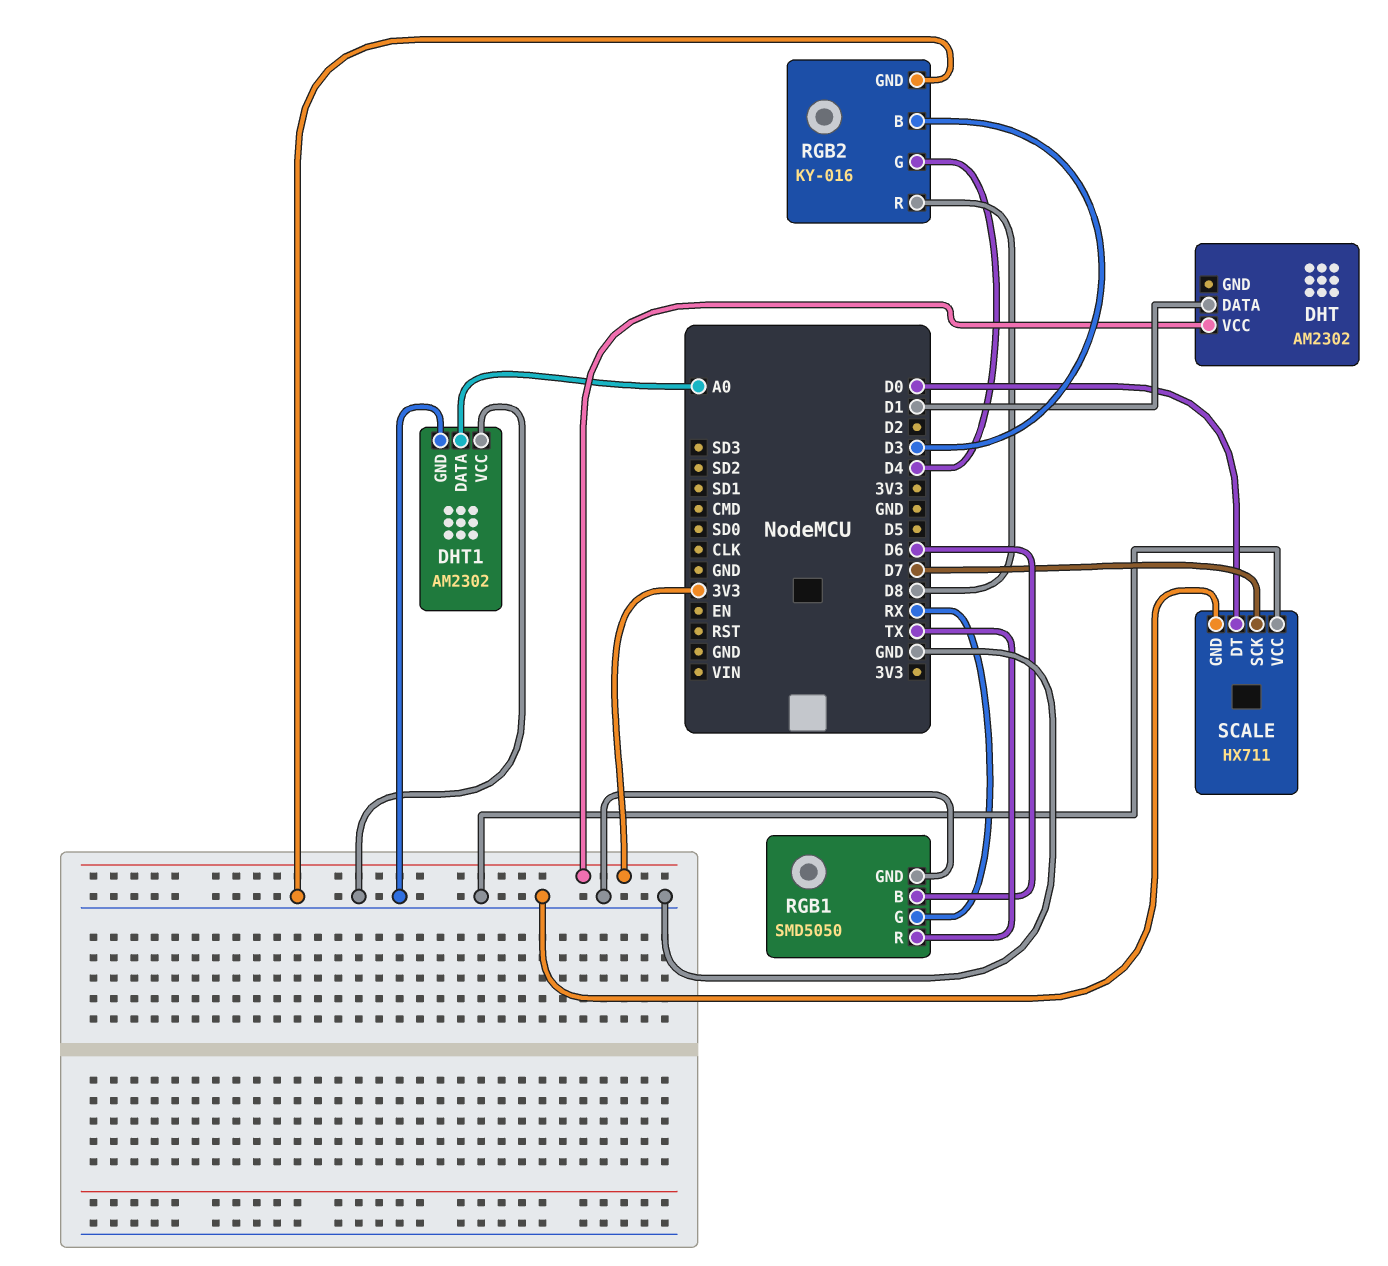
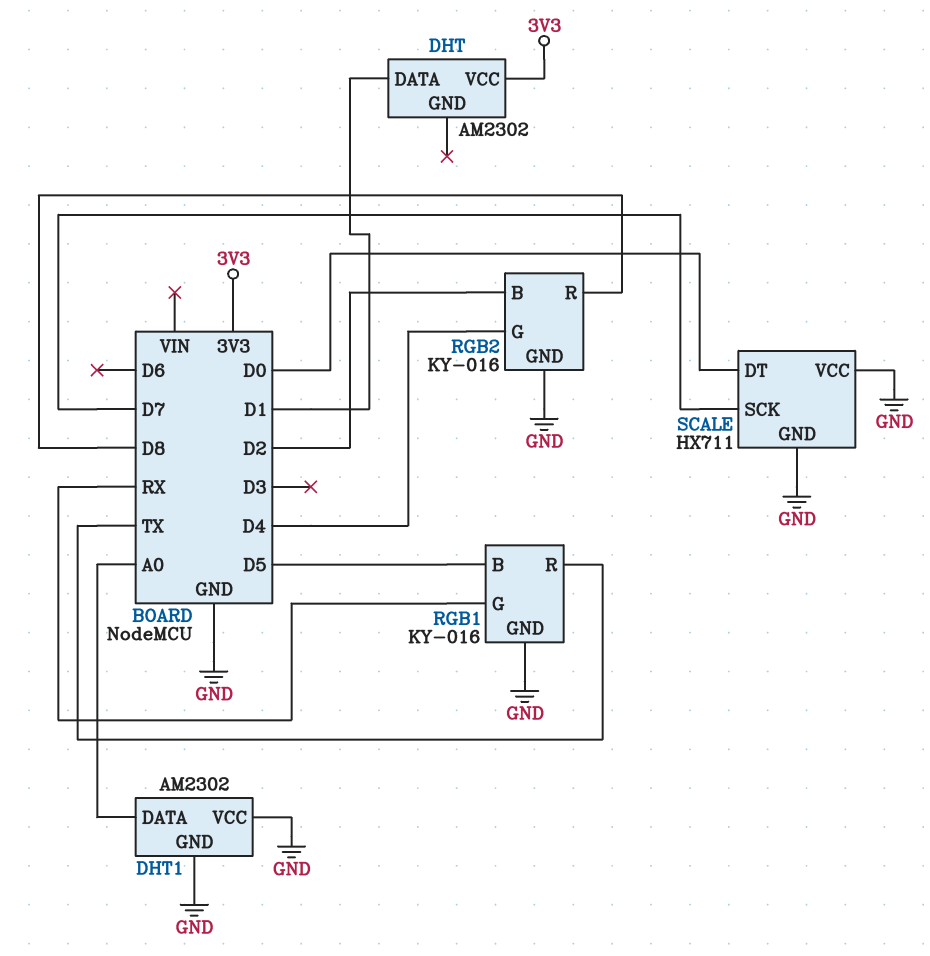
RGB1: SMD5050 -> KY-016
RGB1 pin B: D6 -> D5
RGB2 pin B: D3 -> D2

